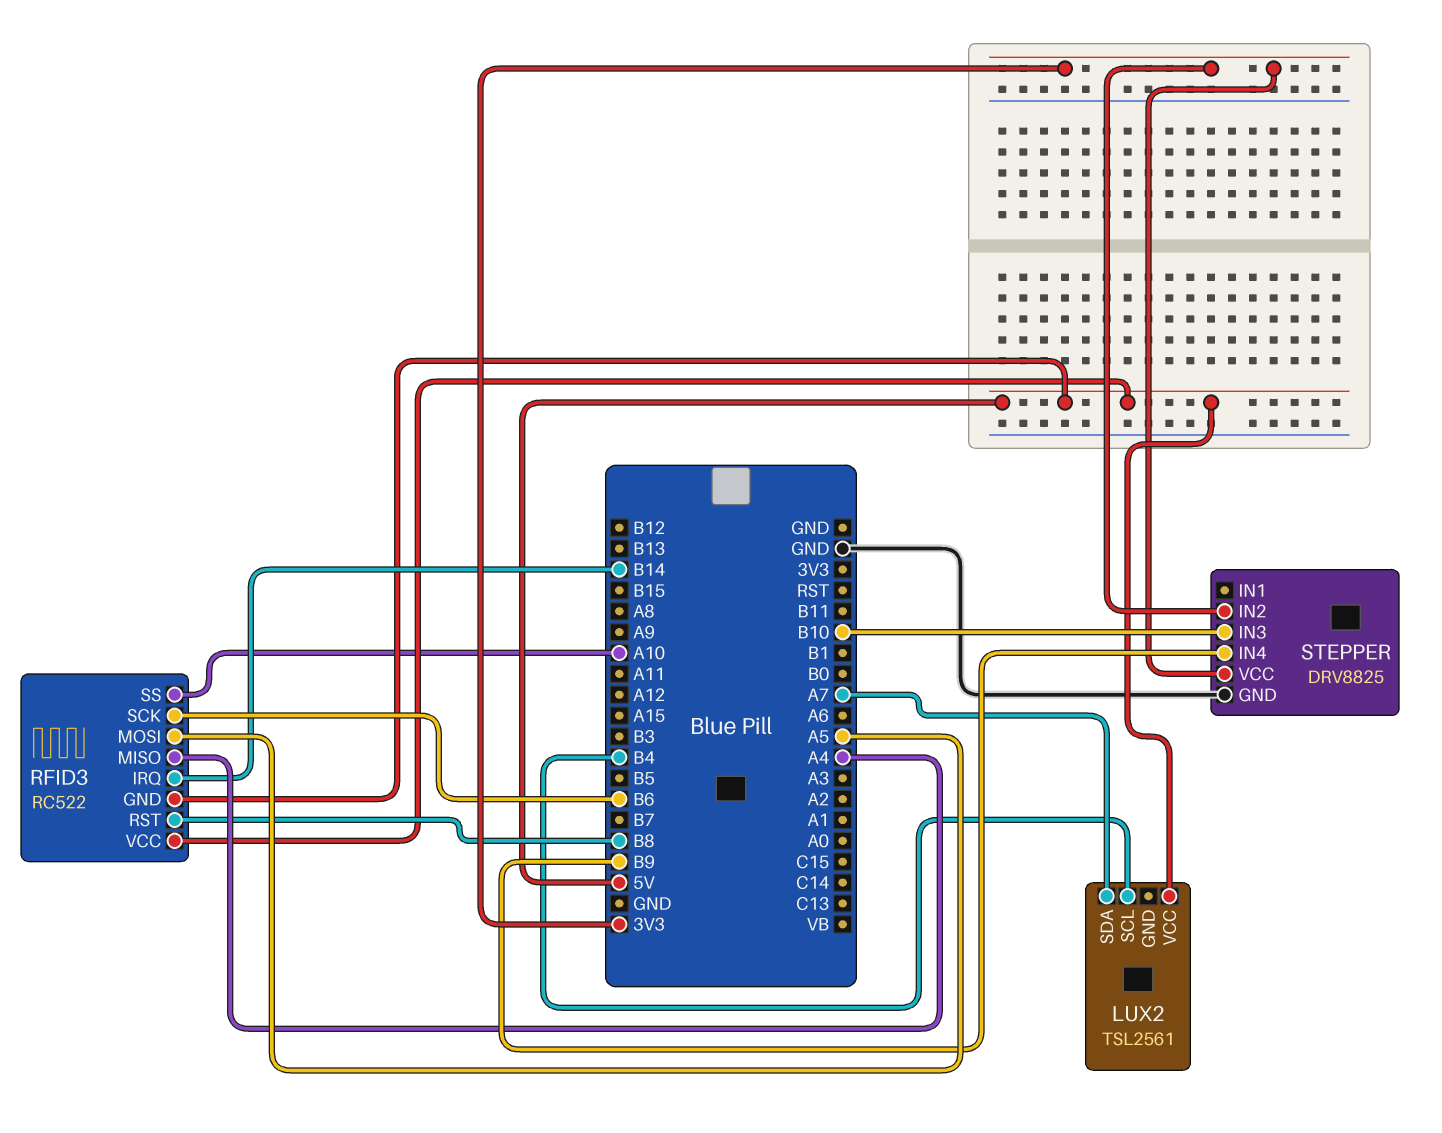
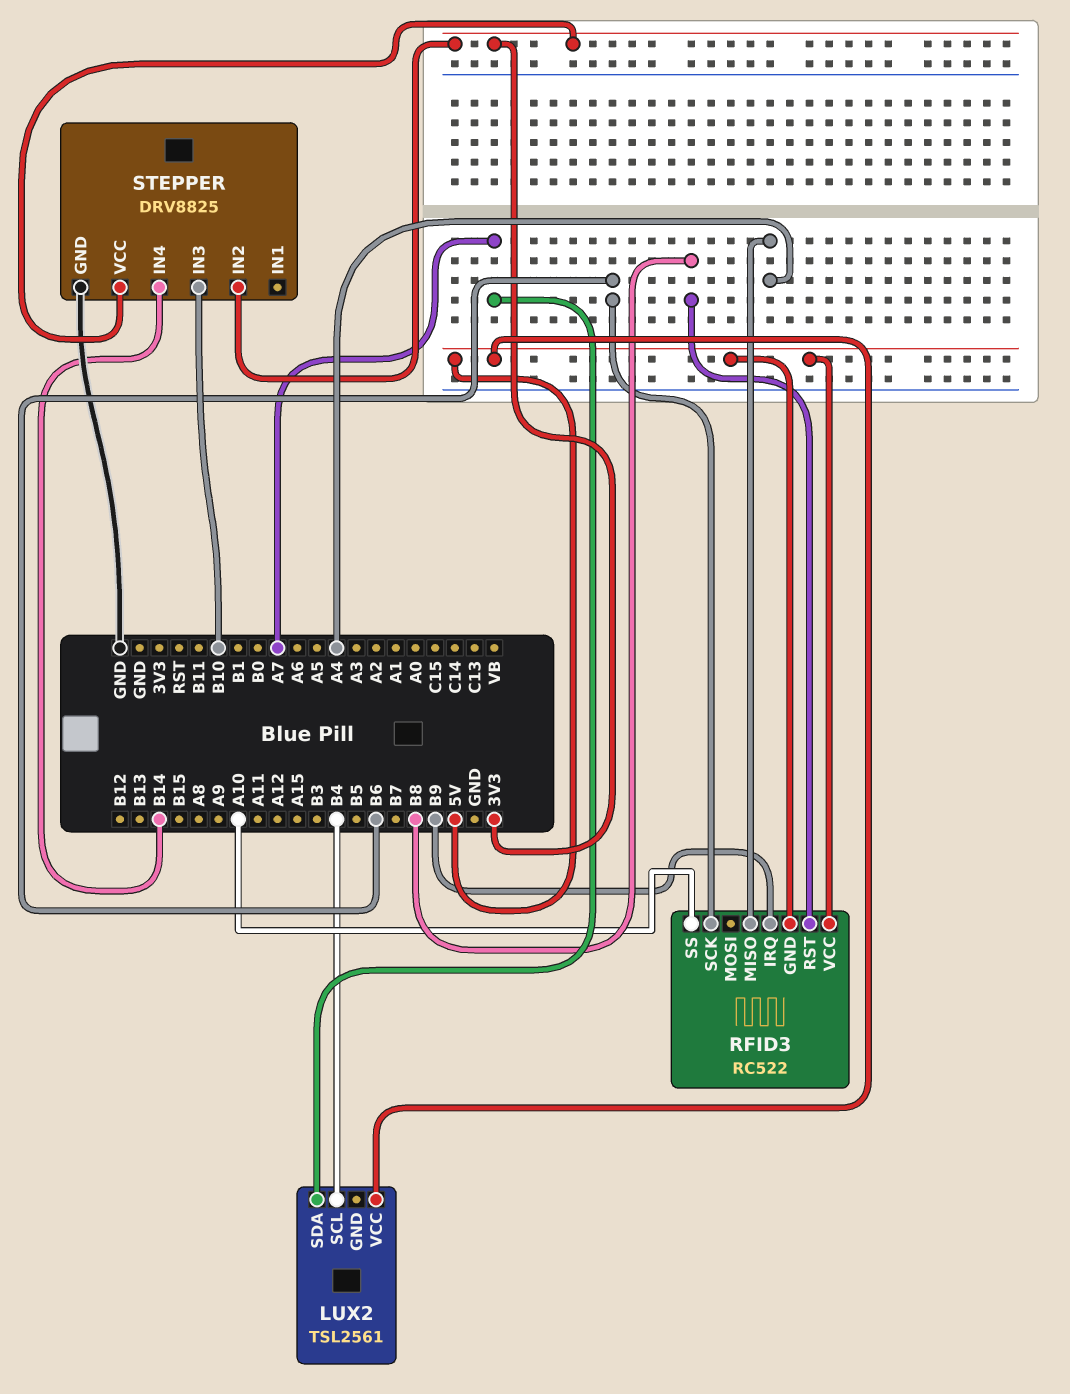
RFID3 pin IRQ: B14 -> B9
RFID3 pin MOSI: A5 -> none
STEPPER pin IN4: B9 -> B14

